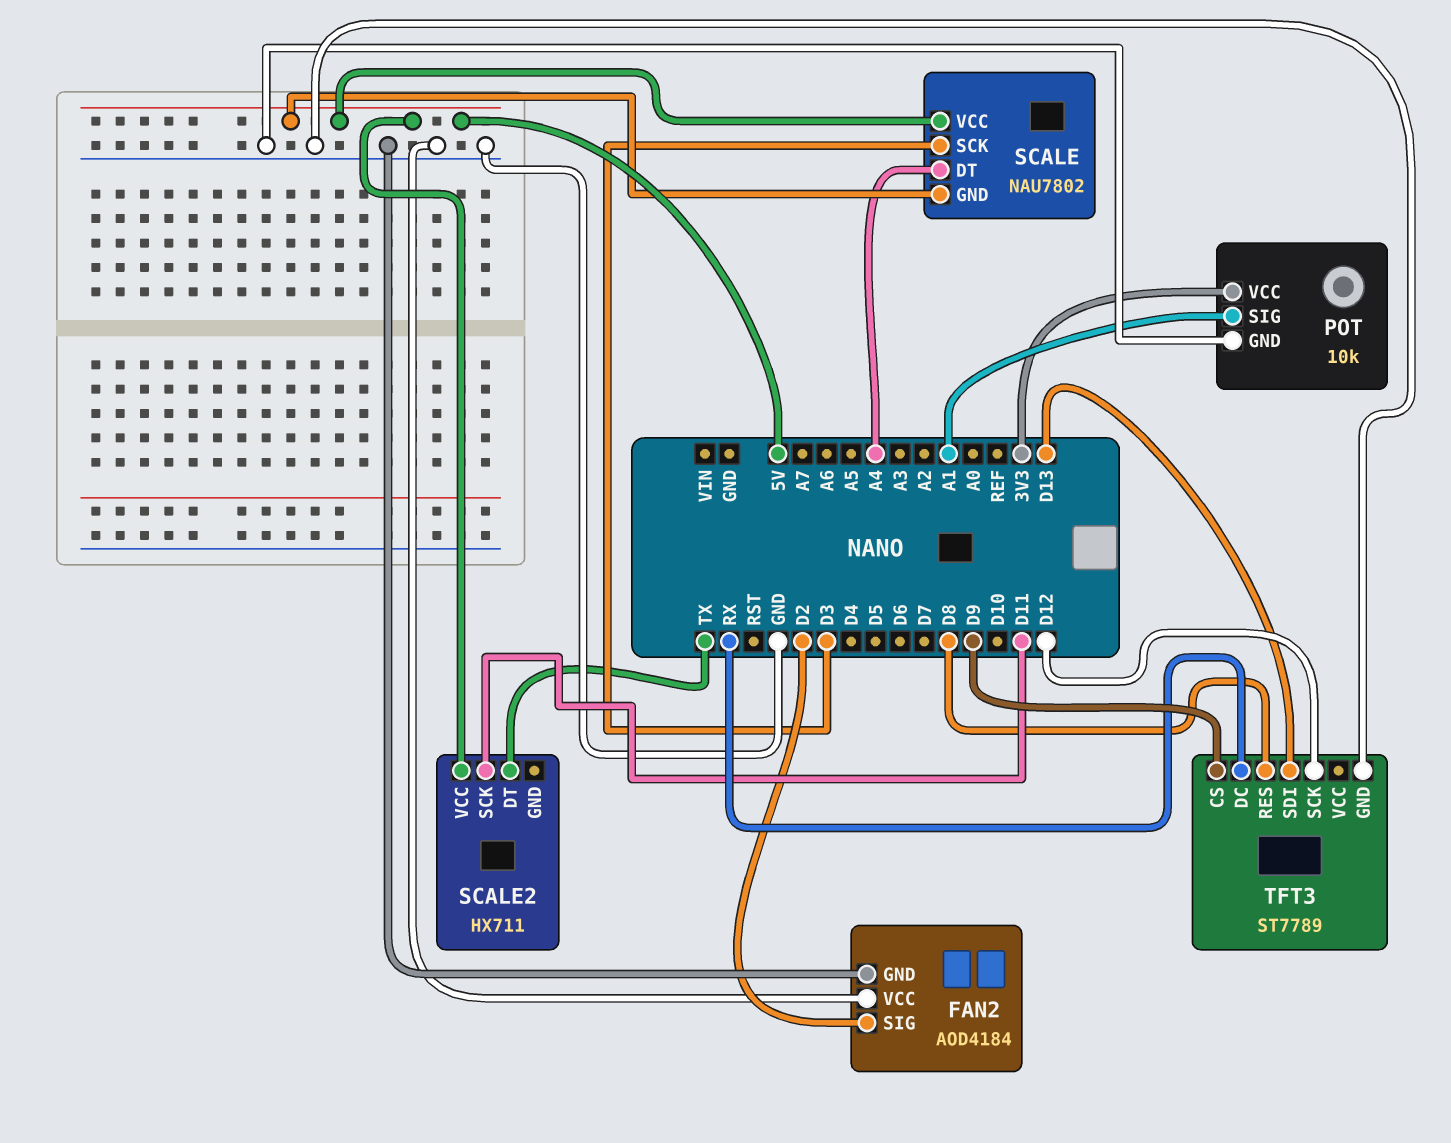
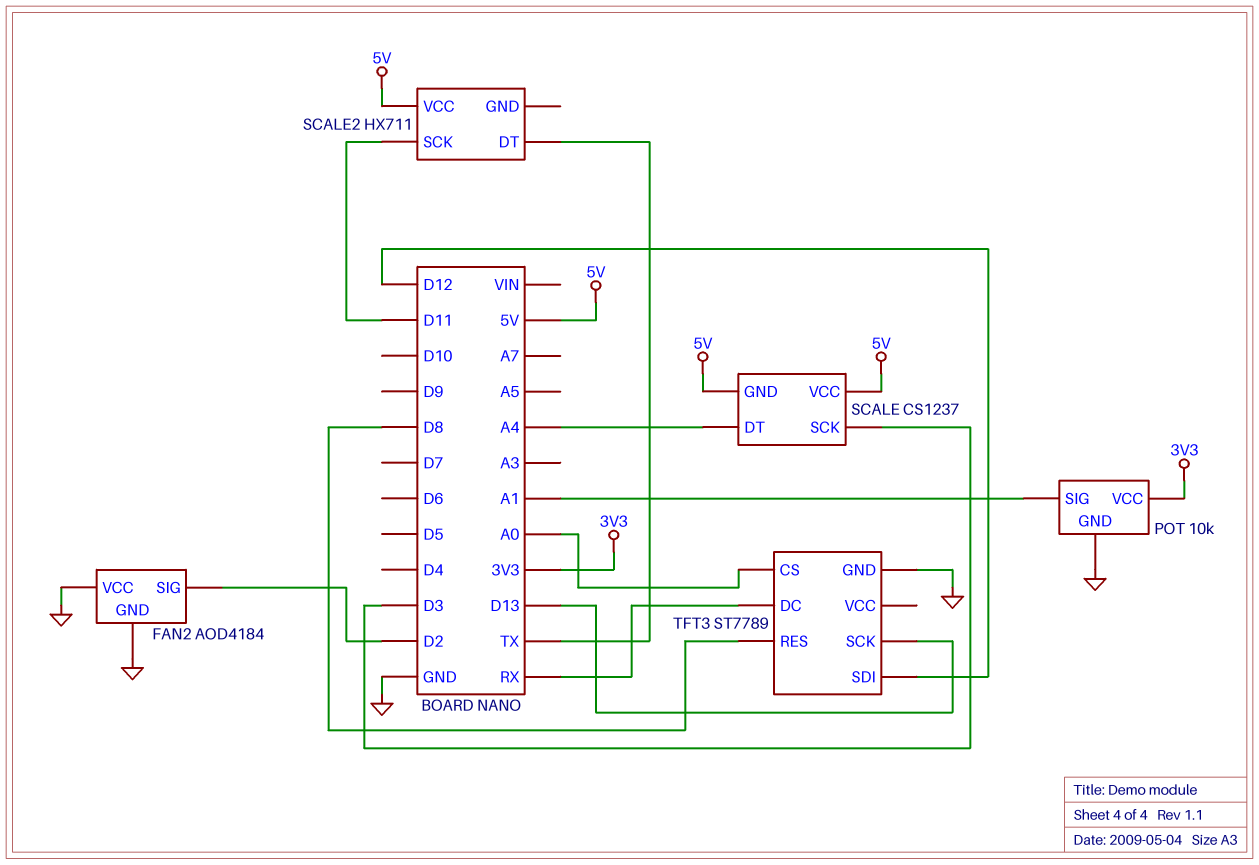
SCALE: NAU7802 -> CS1237
TFT3 pin CS: D9 -> A0
TFT3 pin SCK: D12 -> D13
TFT3 pin SDI: D13 -> D12

